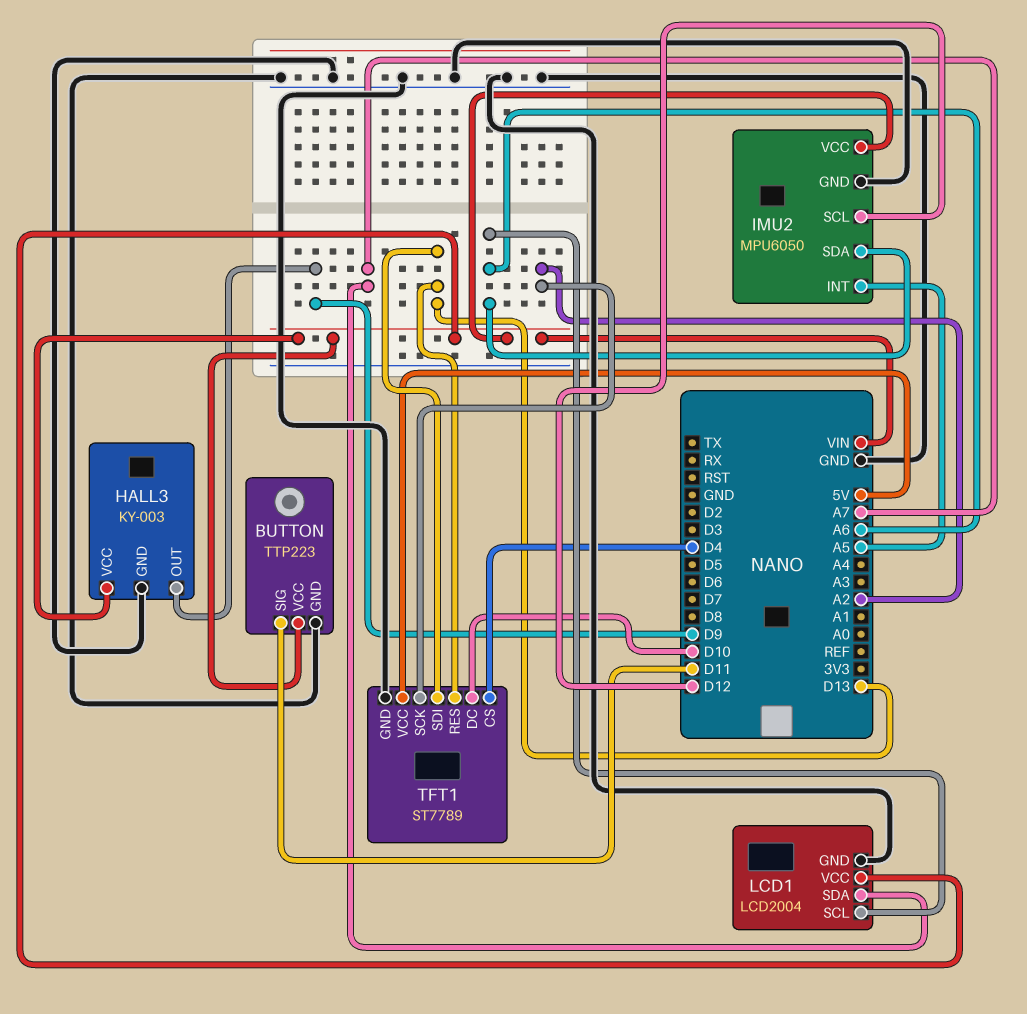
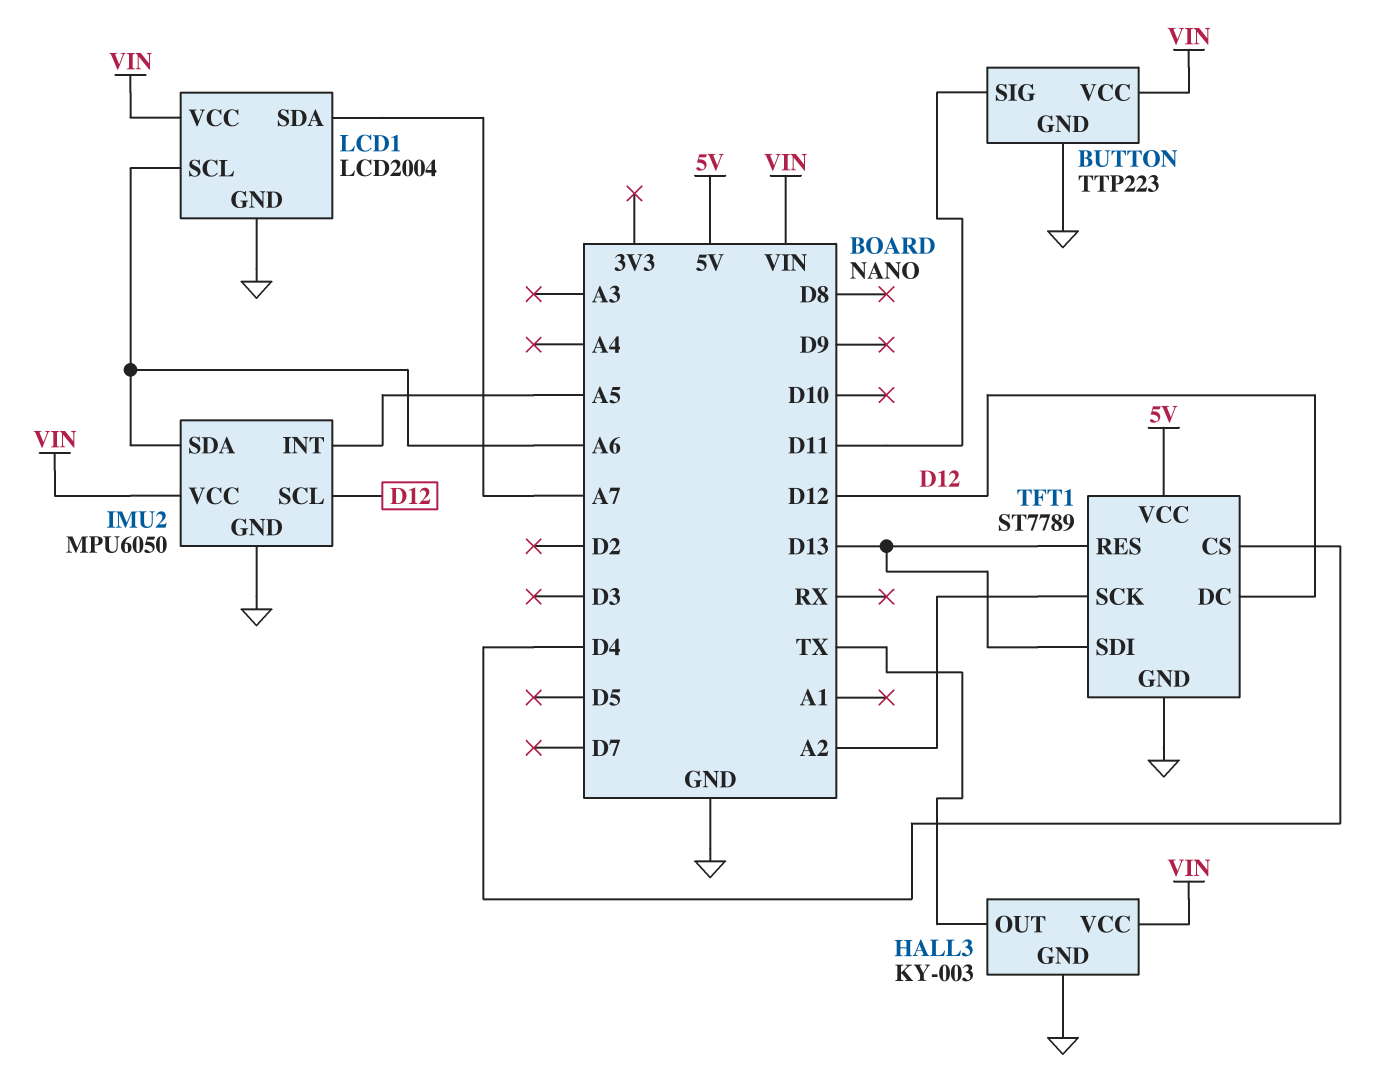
HALL3 pin OUT: D9 -> TX
TFT1 pin DC: D10 -> D12

